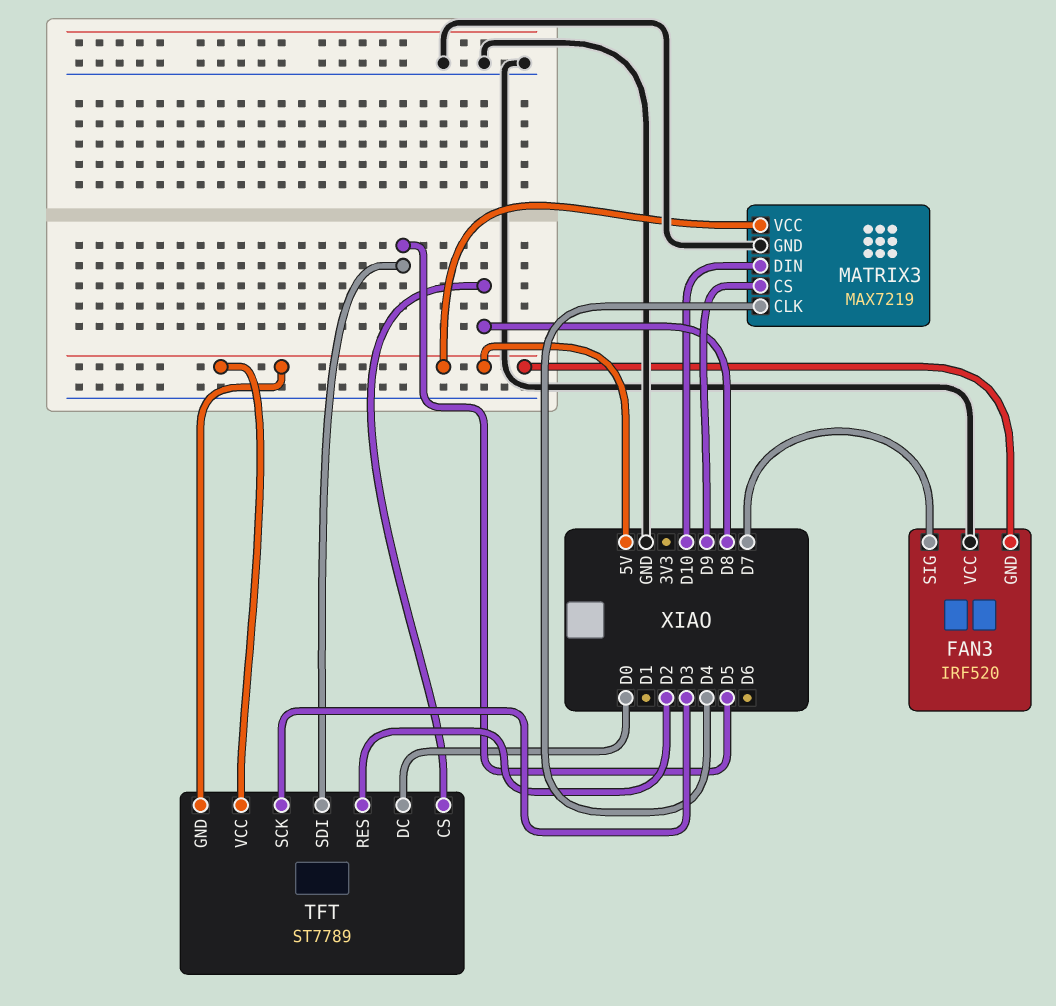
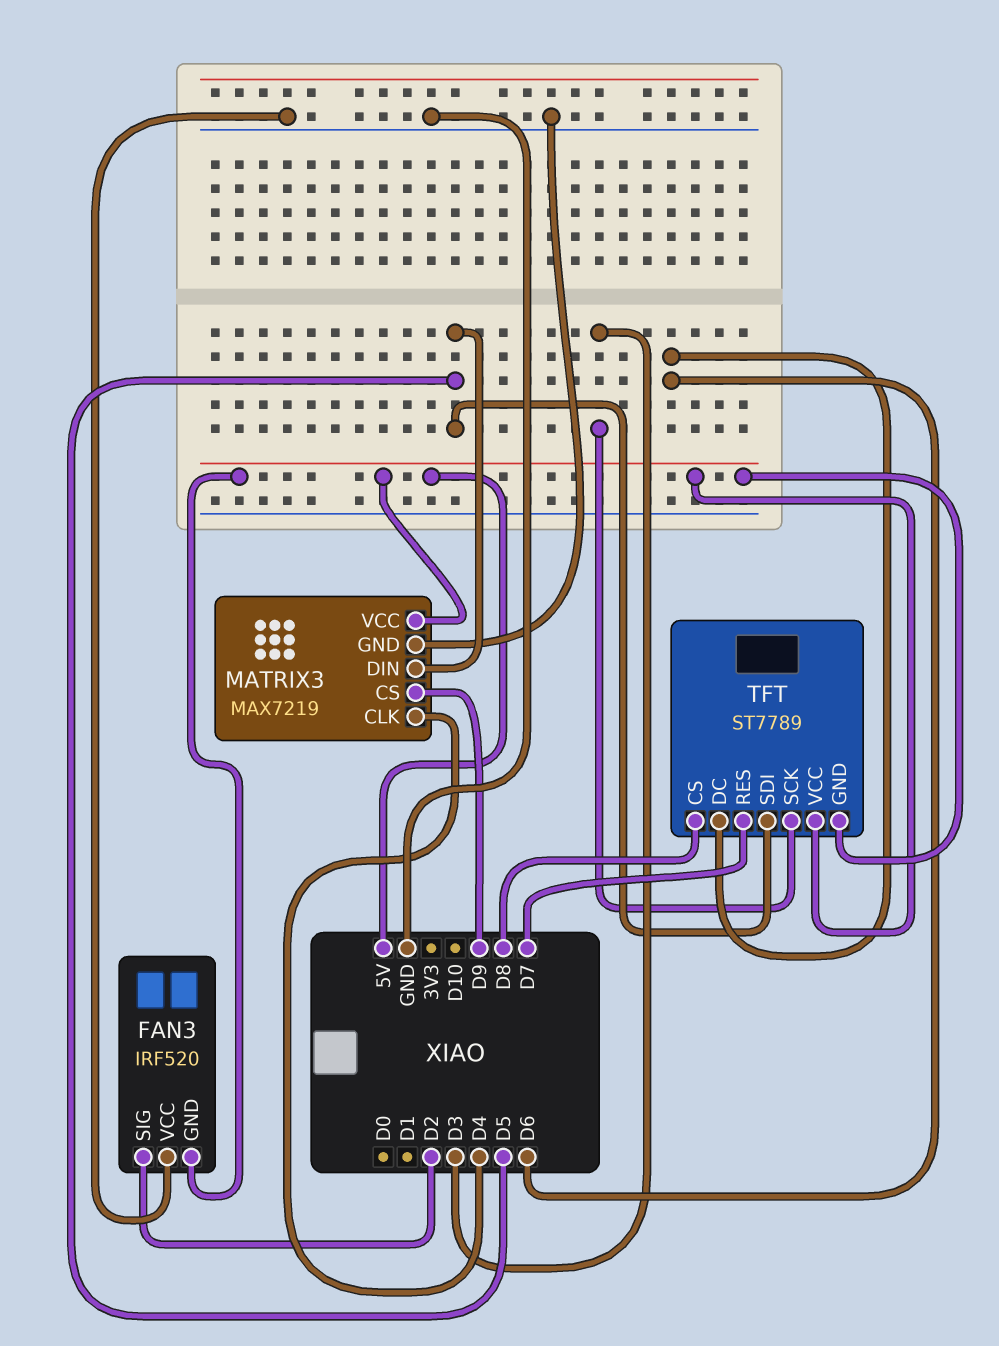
FAN3 pin SIG: D7 -> D2
MATRIX3 pin DIN: D10 -> D5
TFT pin DC: D0 -> D6
TFT pin RES: D2 -> D7

